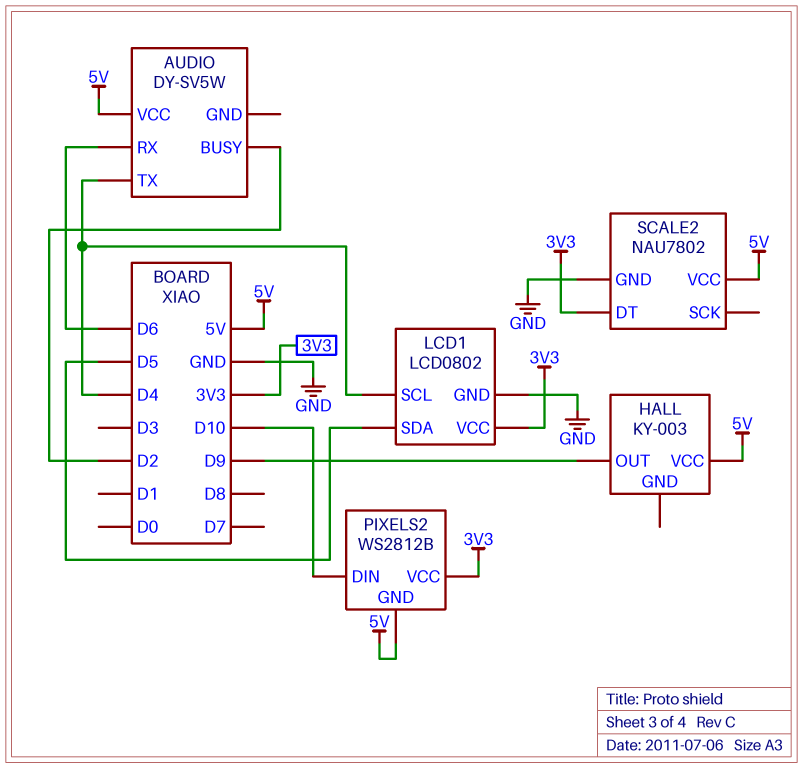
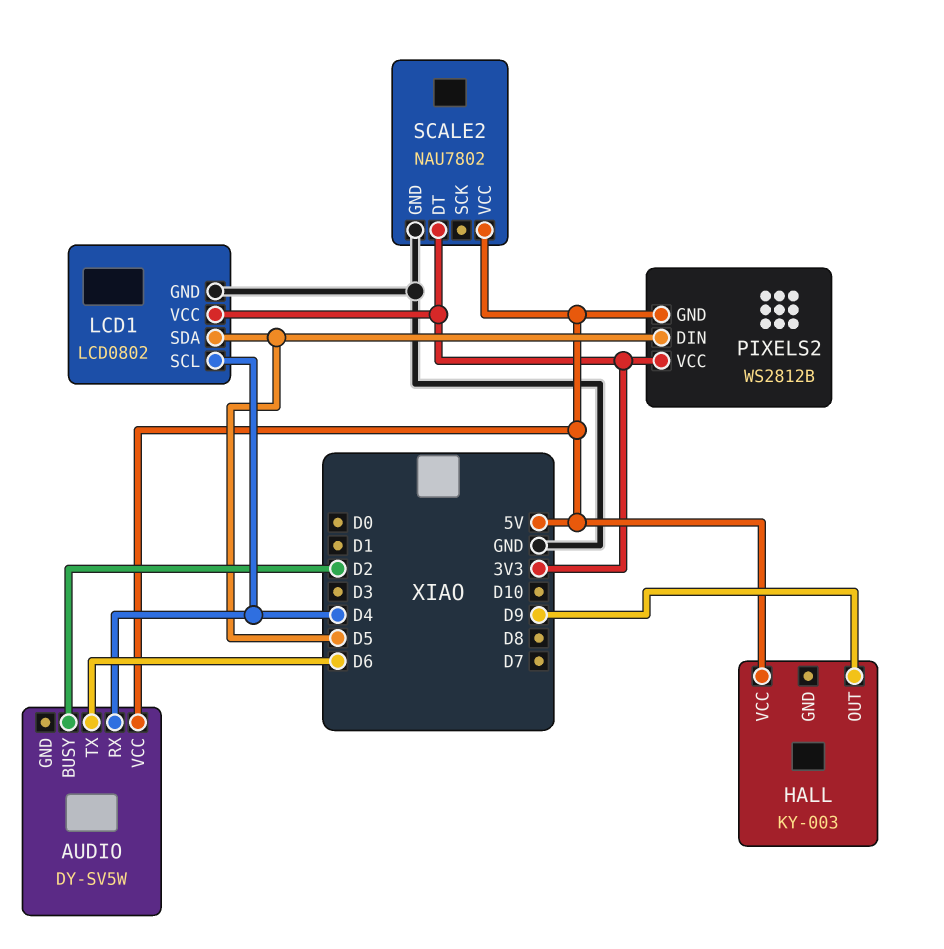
AUDIO pin RX: D6 -> D4
AUDIO pin TX: D4 -> D6
PIXELS2 pin DIN: D10 -> D5

